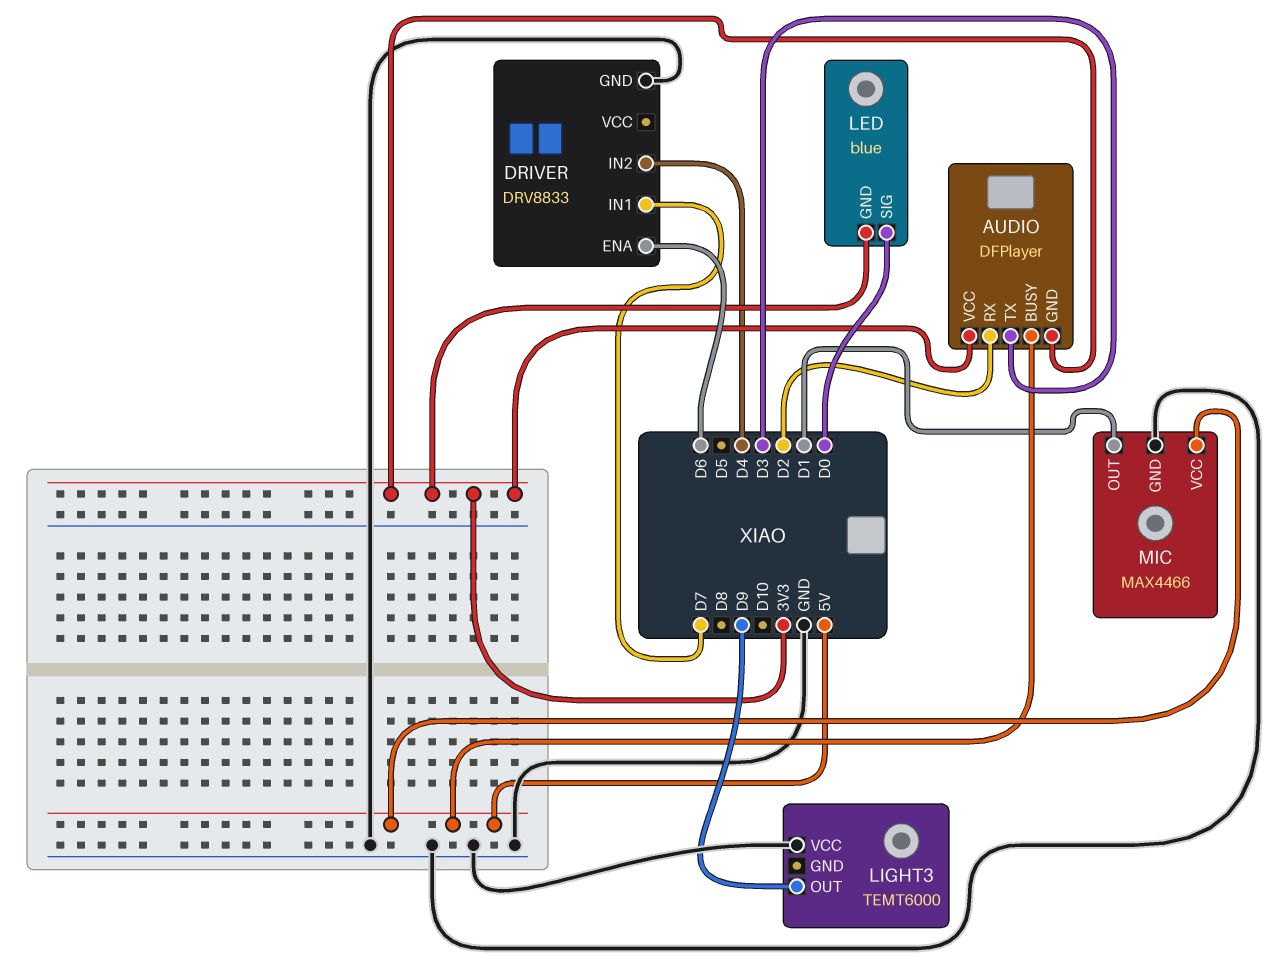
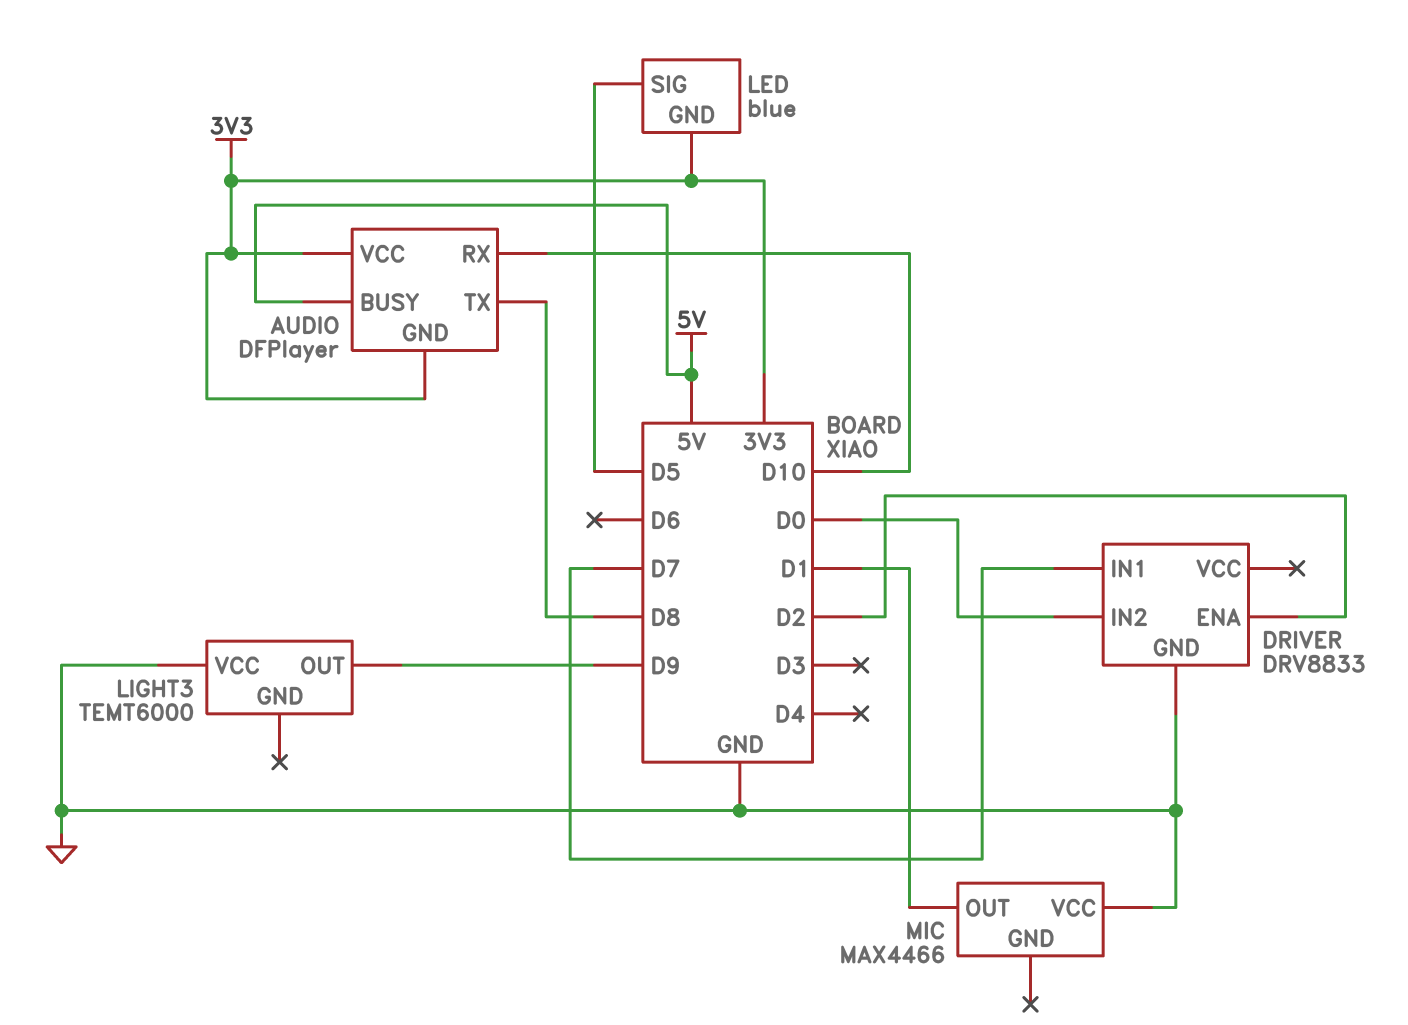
AUDIO pin RX: D2 -> D10
AUDIO pin TX: D3 -> D8
DRIVER pin ENA: D6 -> D2
DRIVER pin IN2: D4 -> D0
LED pin SIG: D0 -> D5
MIC pin GND: GND -> none
MIC pin VCC: 5V -> GND

